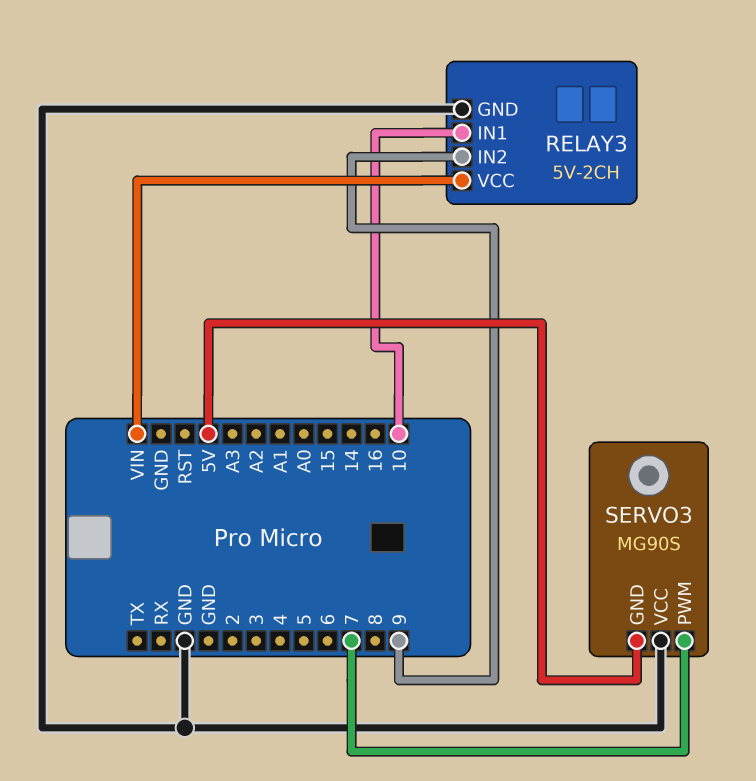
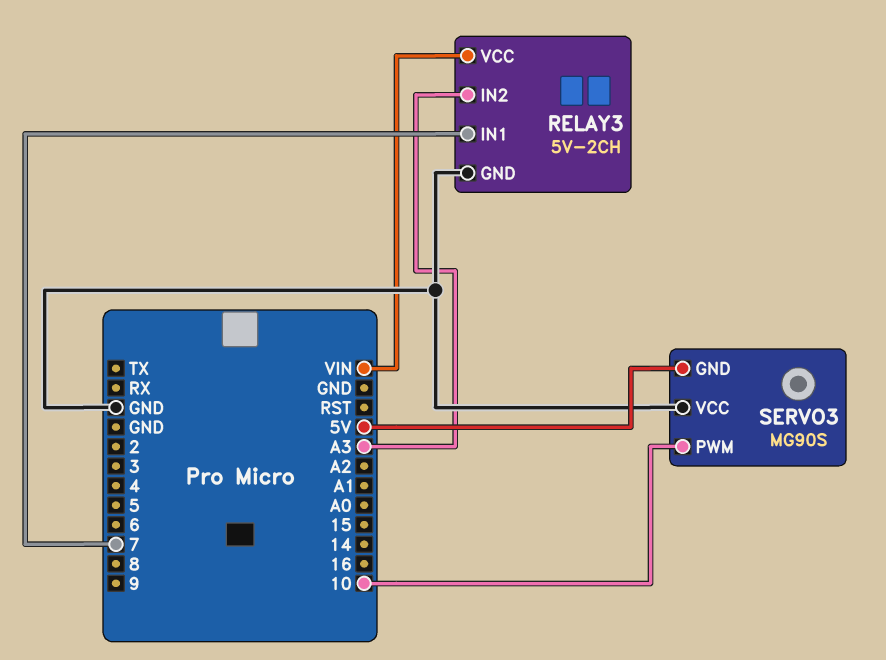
RELAY3 pin IN1: 10 -> 7
RELAY3 pin IN2: 9 -> A3
SERVO3 pin PWM: 7 -> 10

